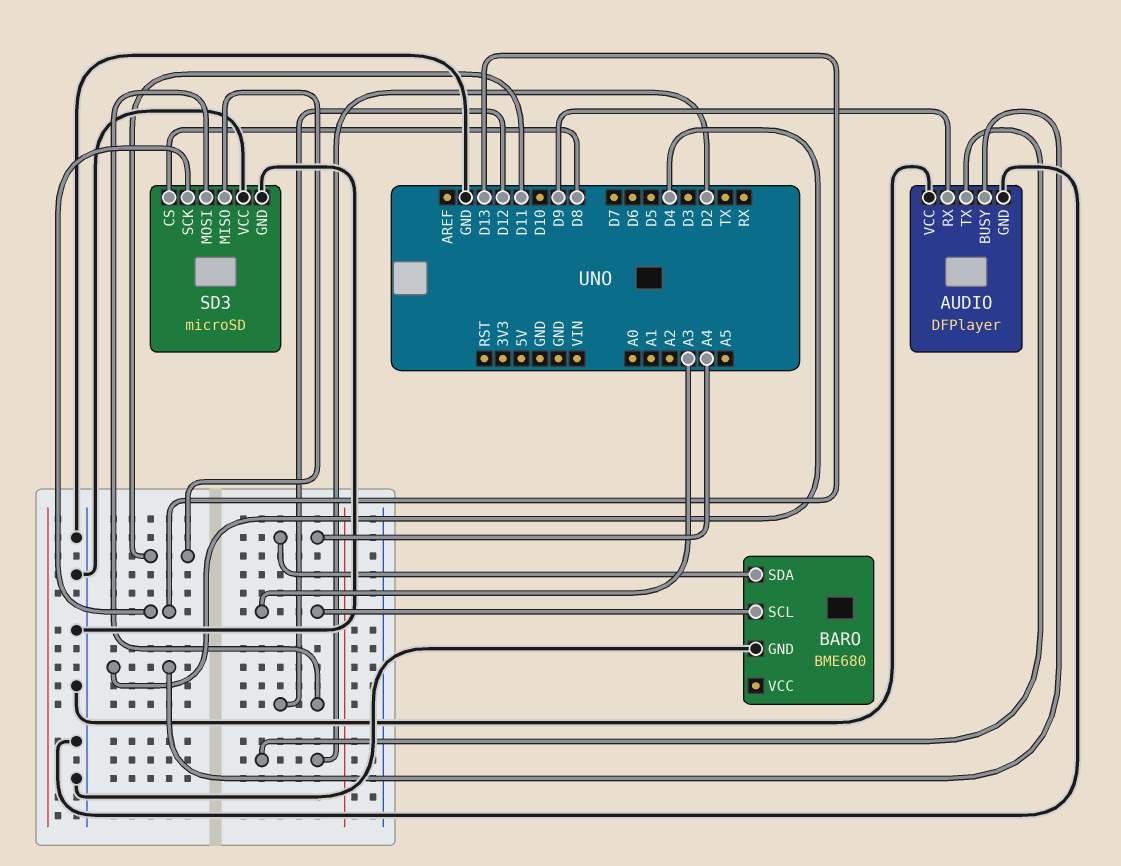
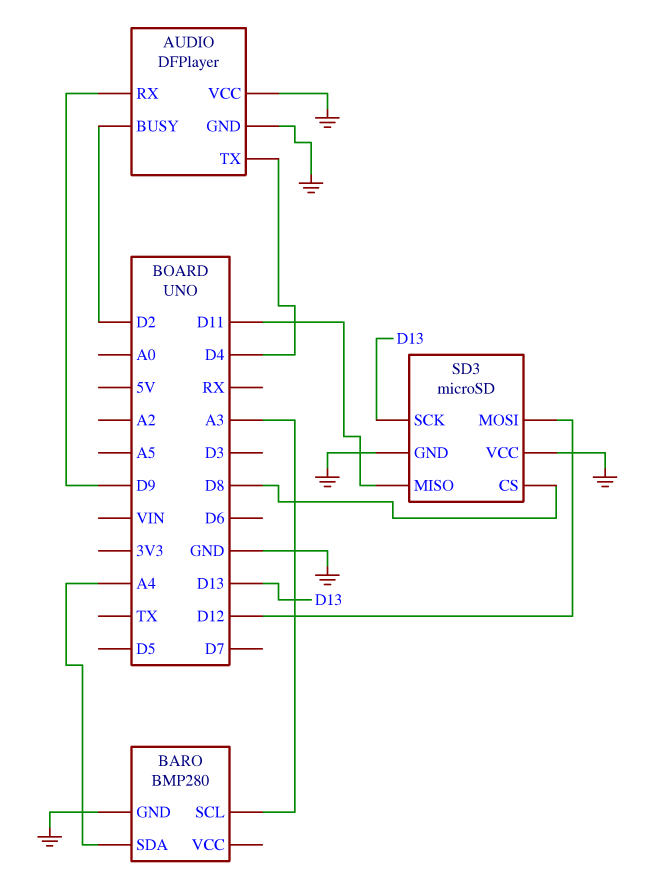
AUDIO pin BUSY: D4 -> D2
AUDIO pin TX: D2 -> D4
BARO: BME680 -> BMP280

